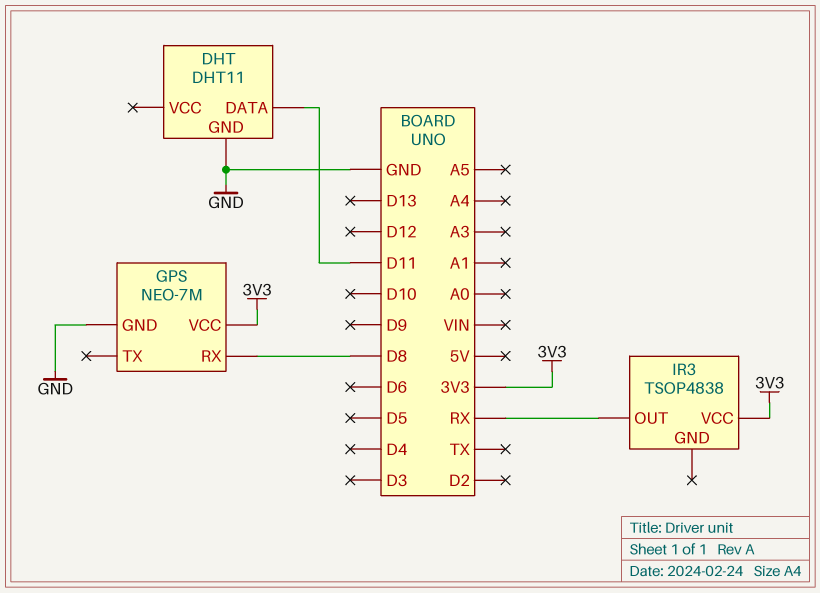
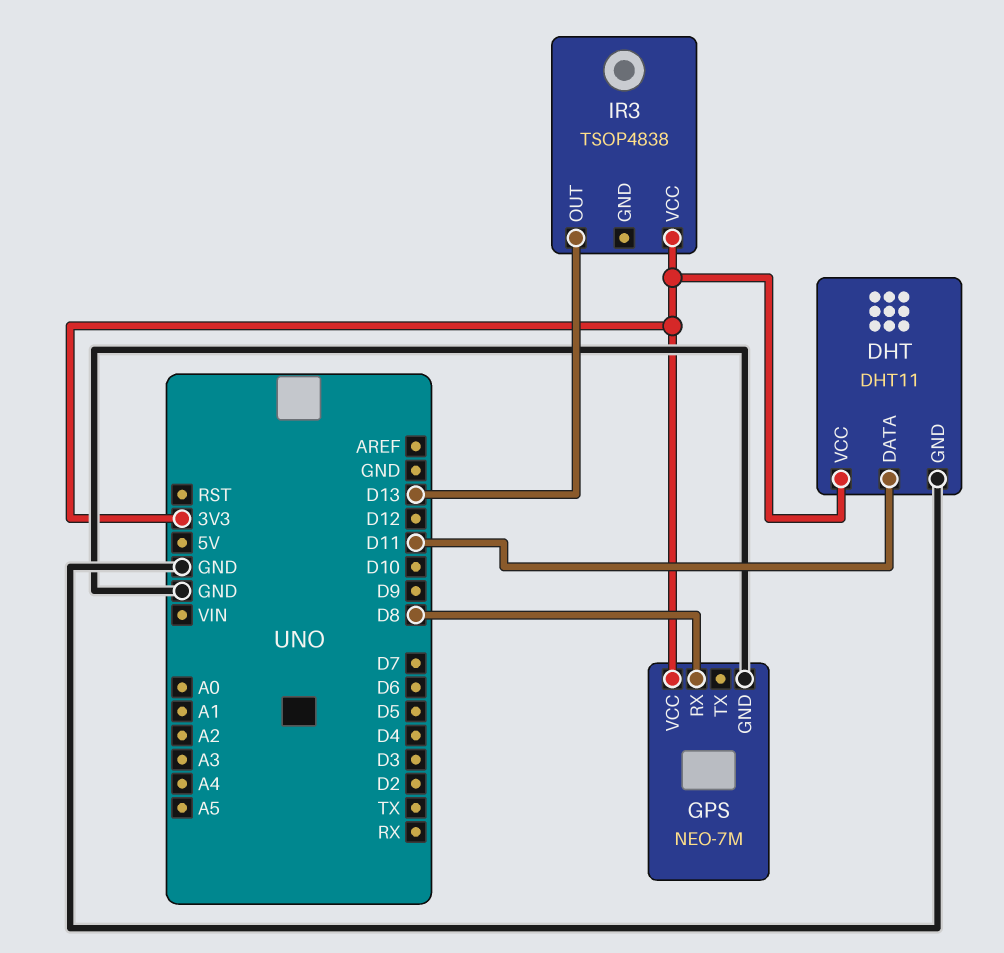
DHT pin VCC: none -> 3V3
IR3 pin OUT: RX -> D13

